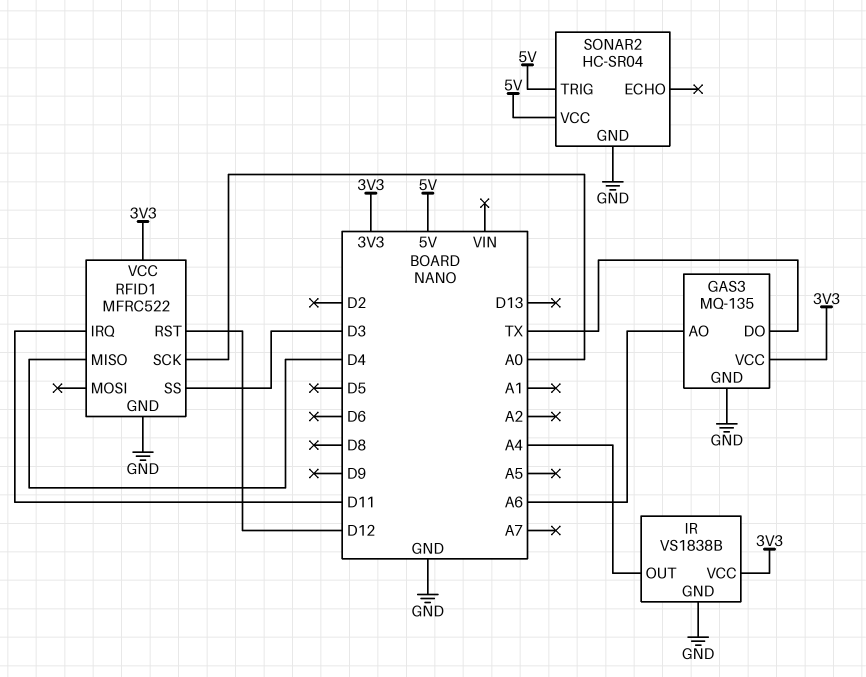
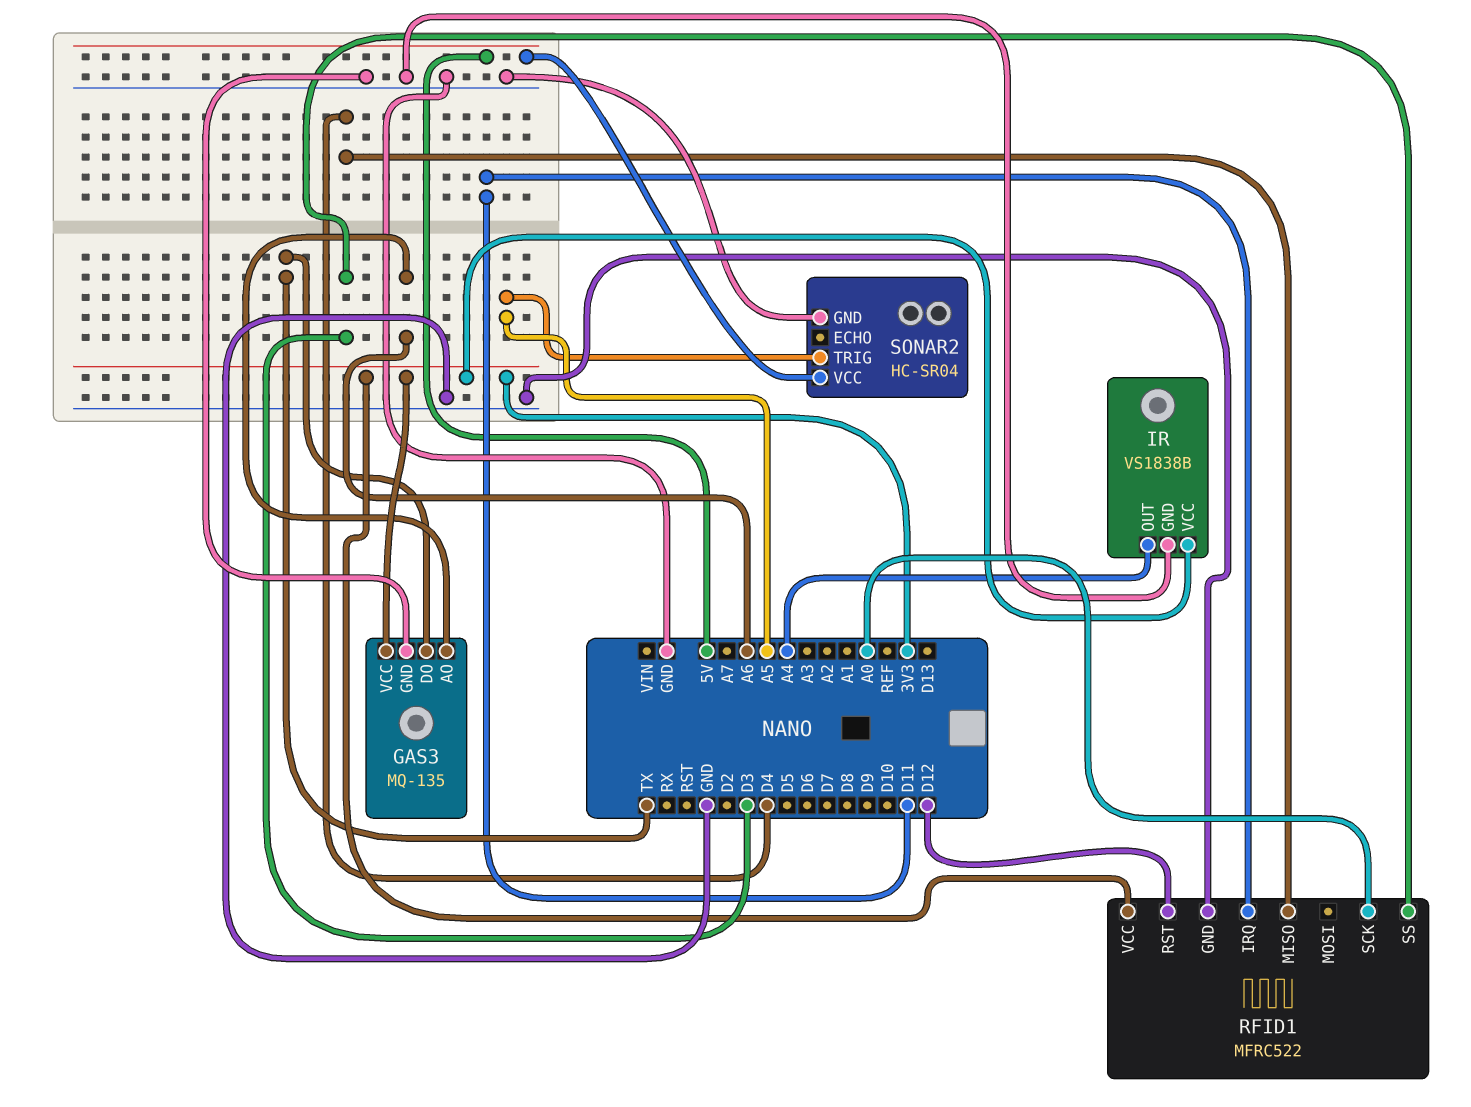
SONAR2 pin TRIG: 5V -> A5

